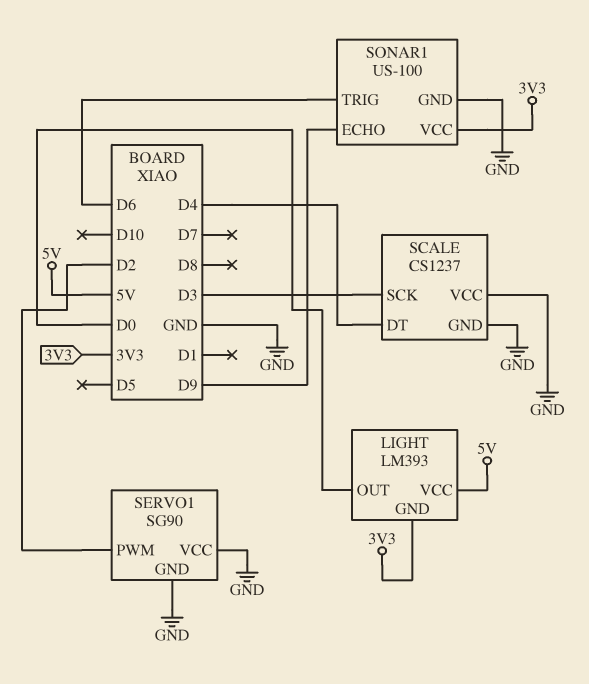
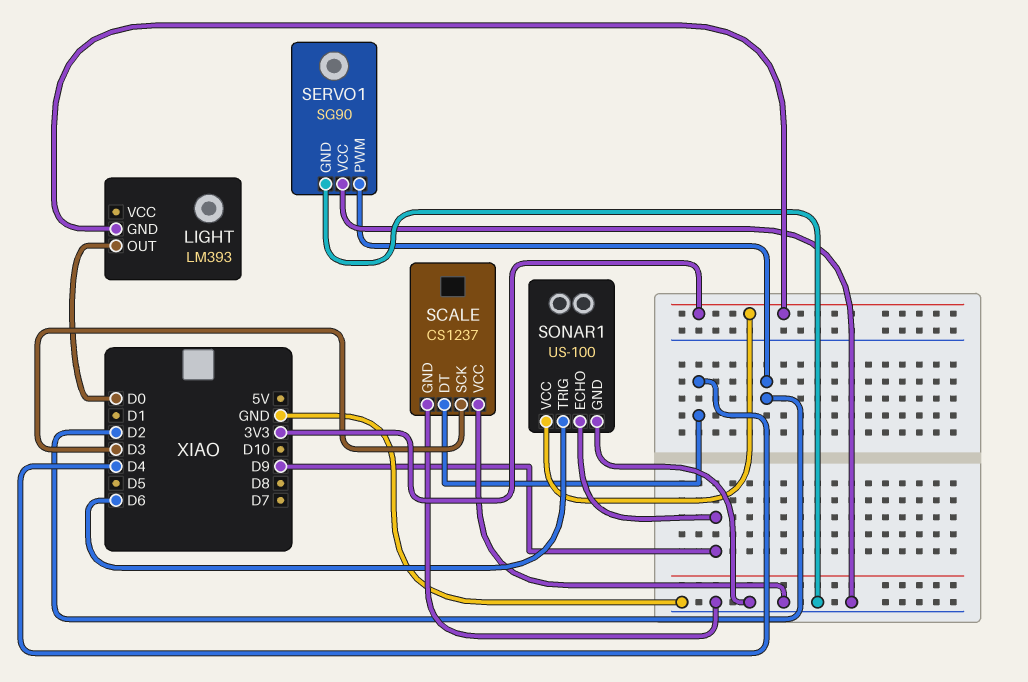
LIGHT pin VCC: 5V -> none

